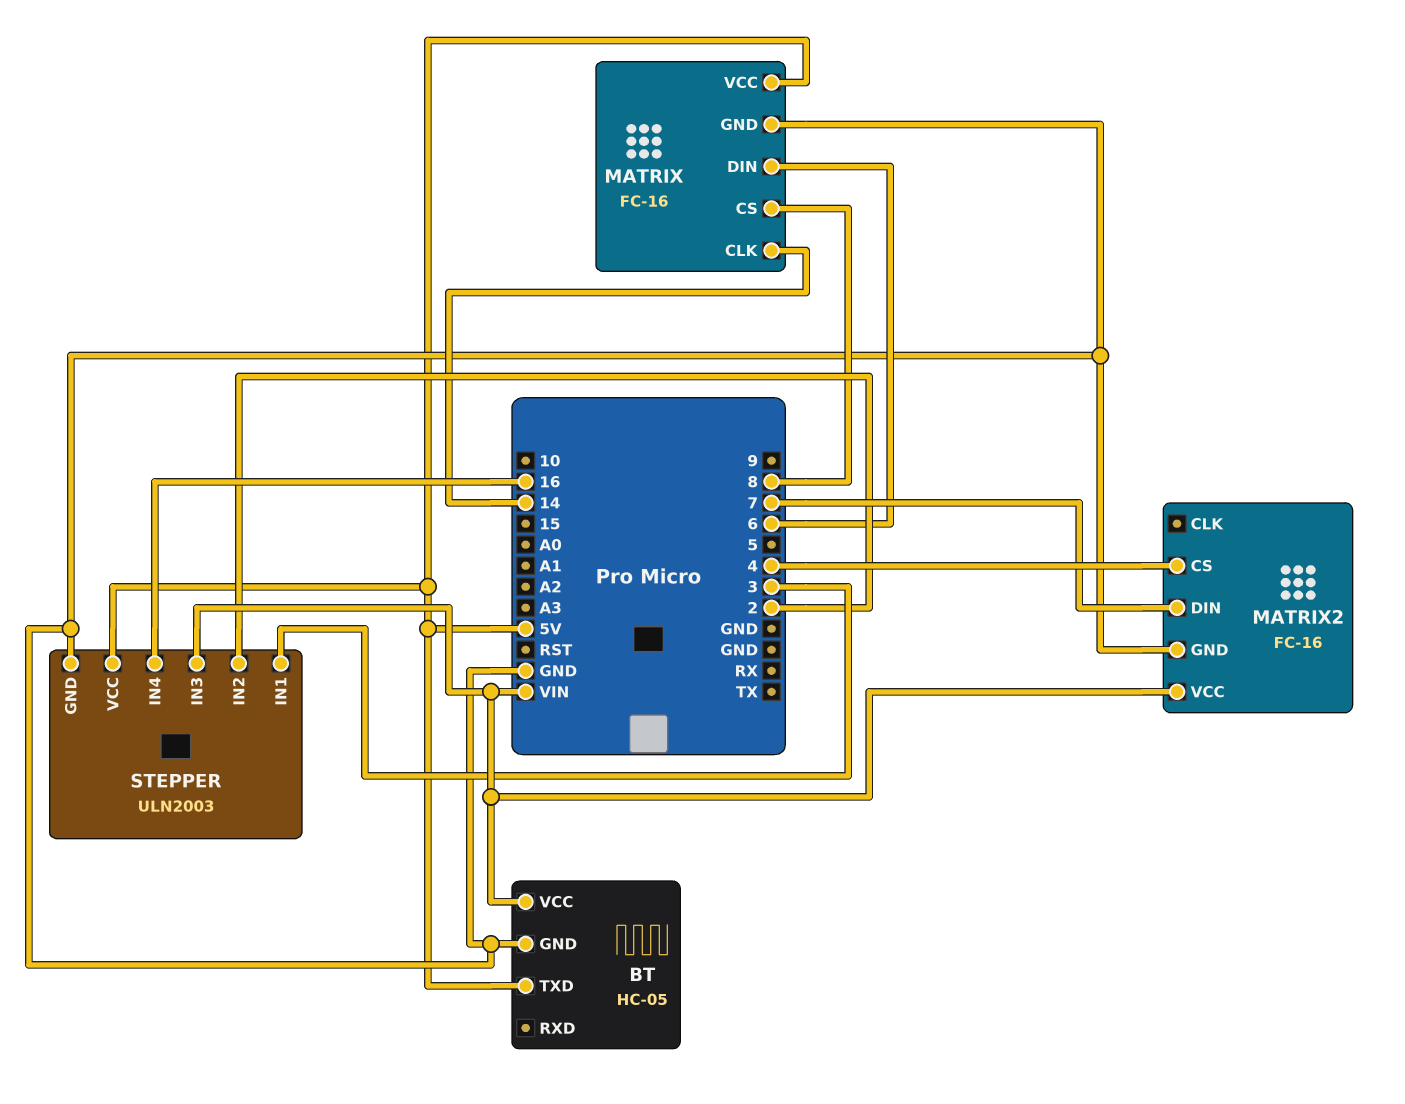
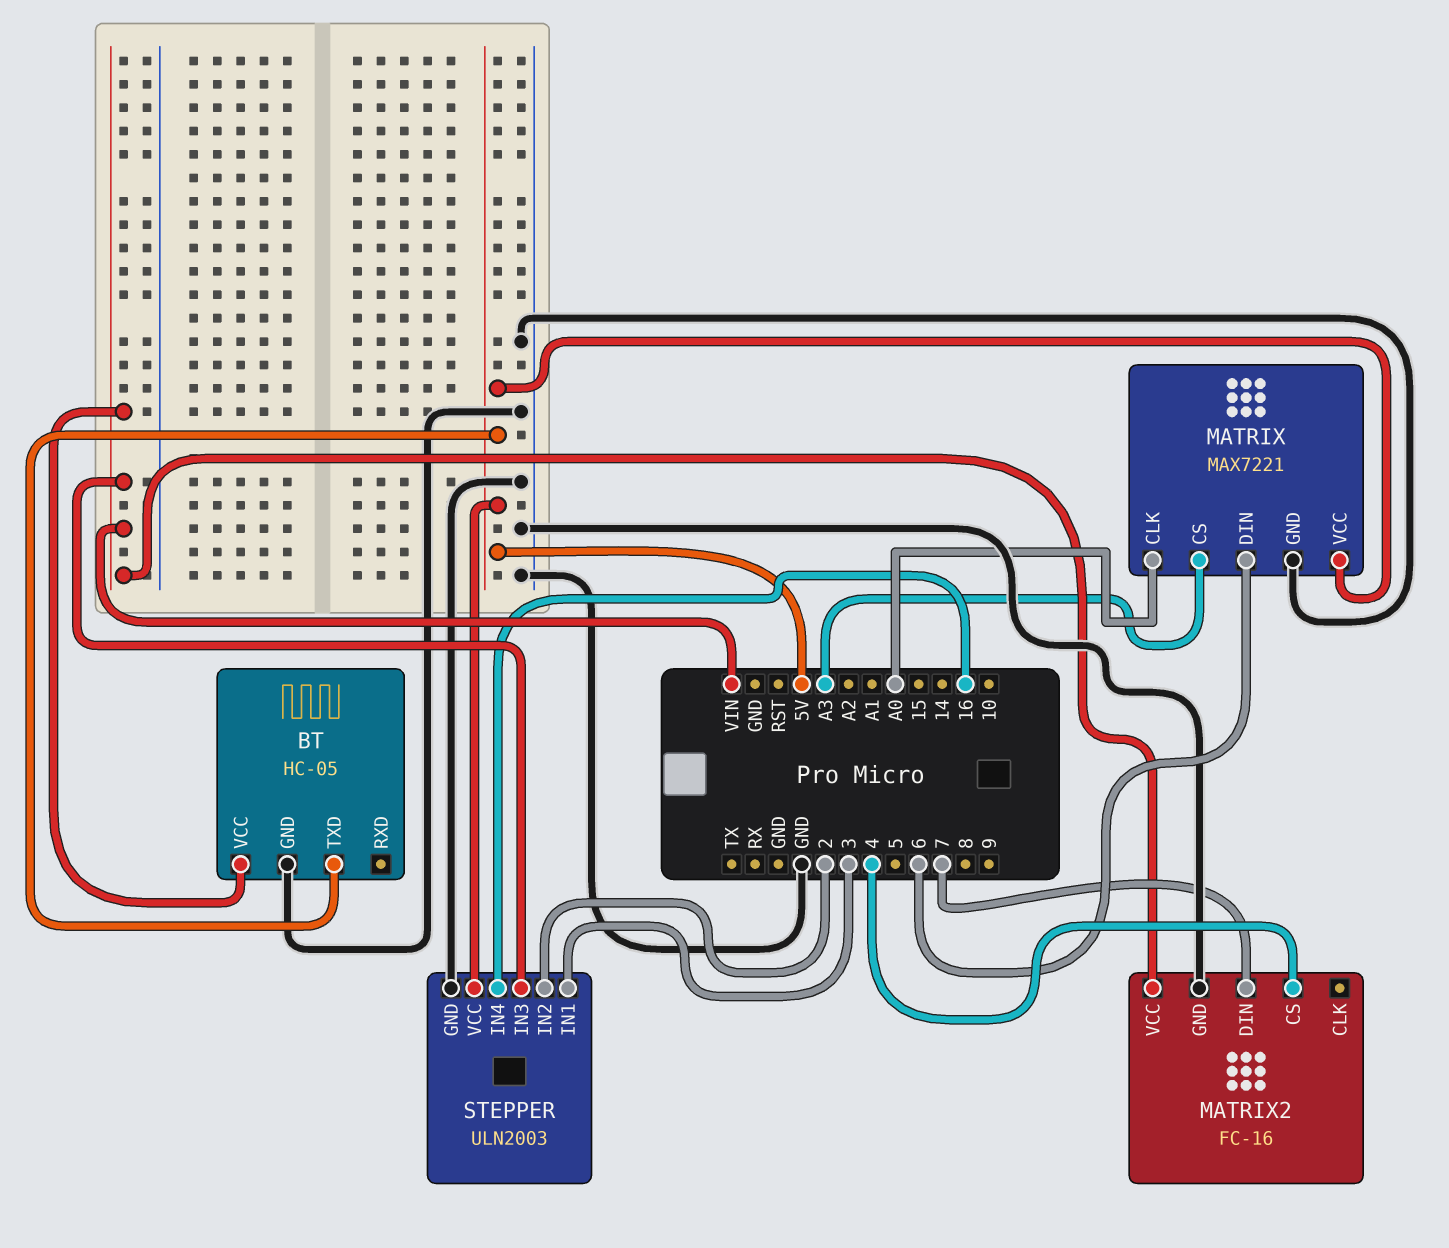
MATRIX: FC-16 -> MAX7221
MATRIX pin CLK: 14 -> A0
MATRIX pin CS: 8 -> A3

